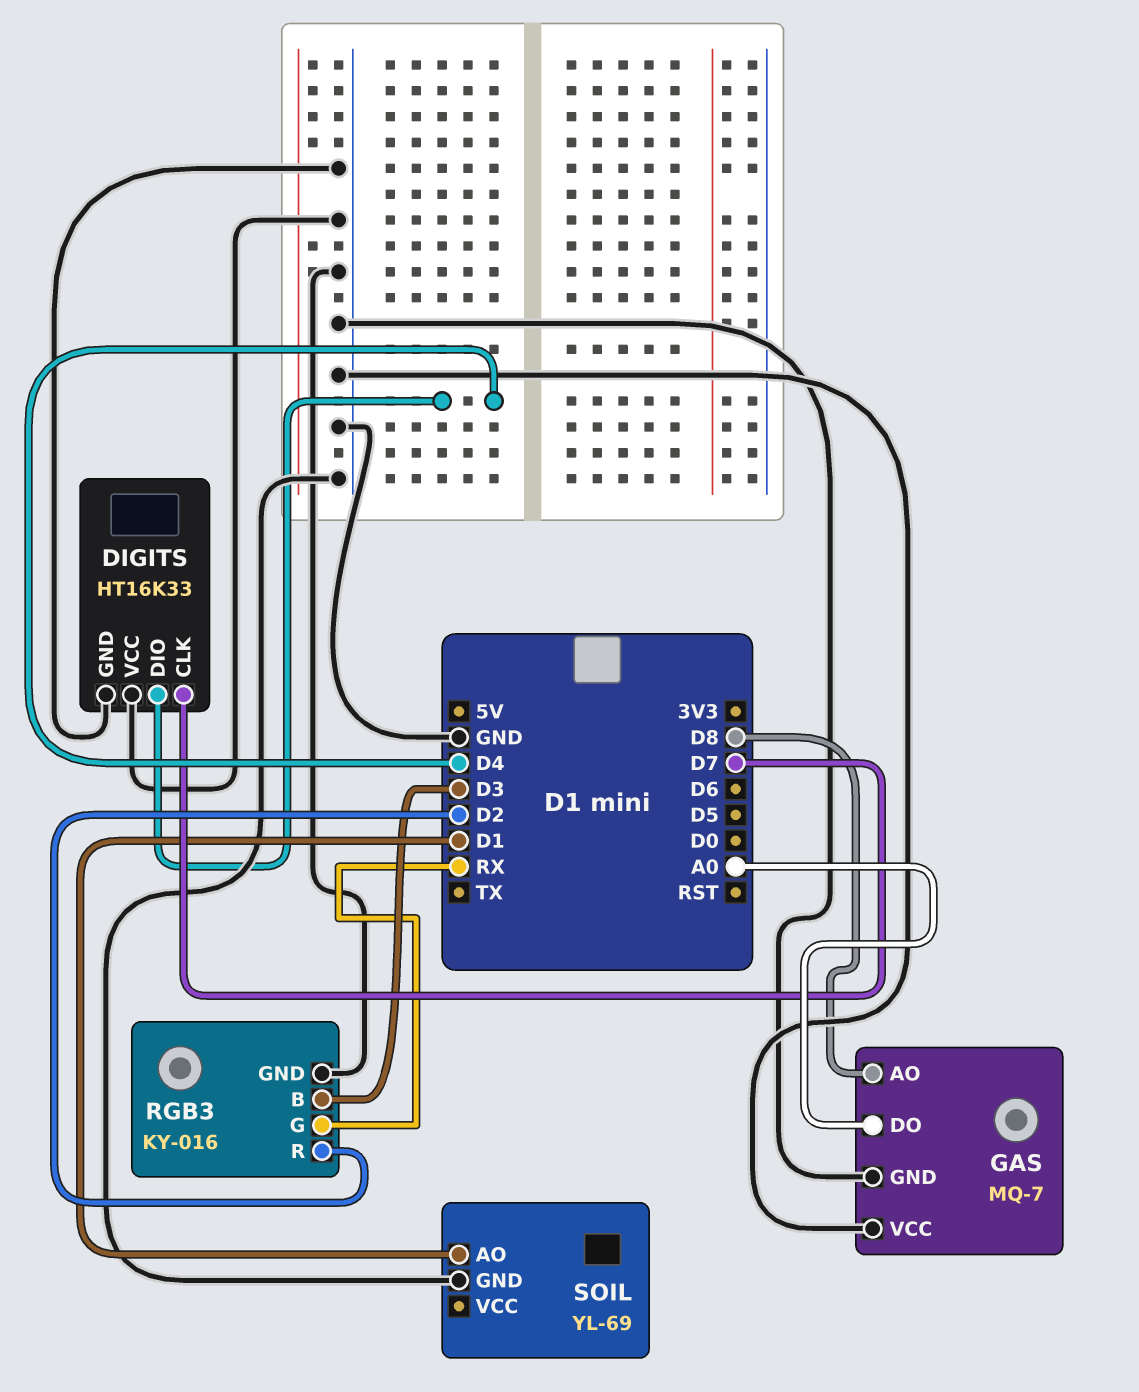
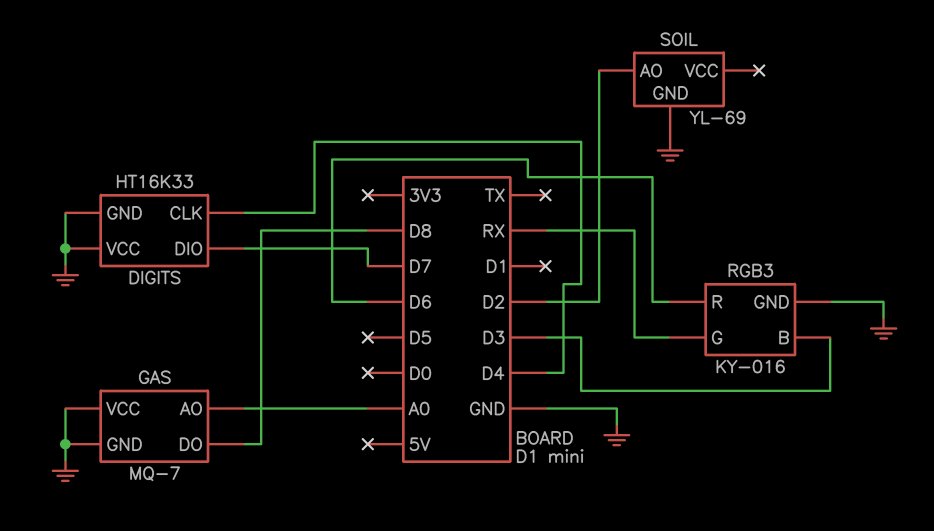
DIGITS pin CLK: D7 -> D4
DIGITS pin DIO: D4 -> D7
GAS pin AO: D8 -> A0
GAS pin DO: A0 -> D8
RGB3 pin R: D2 -> D6
SOIL pin AO: D1 -> D2

